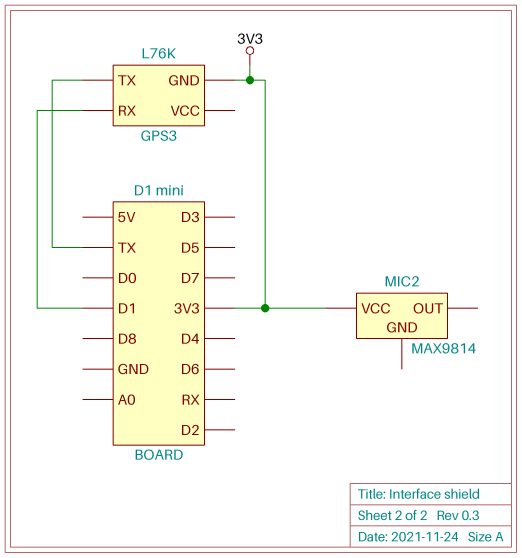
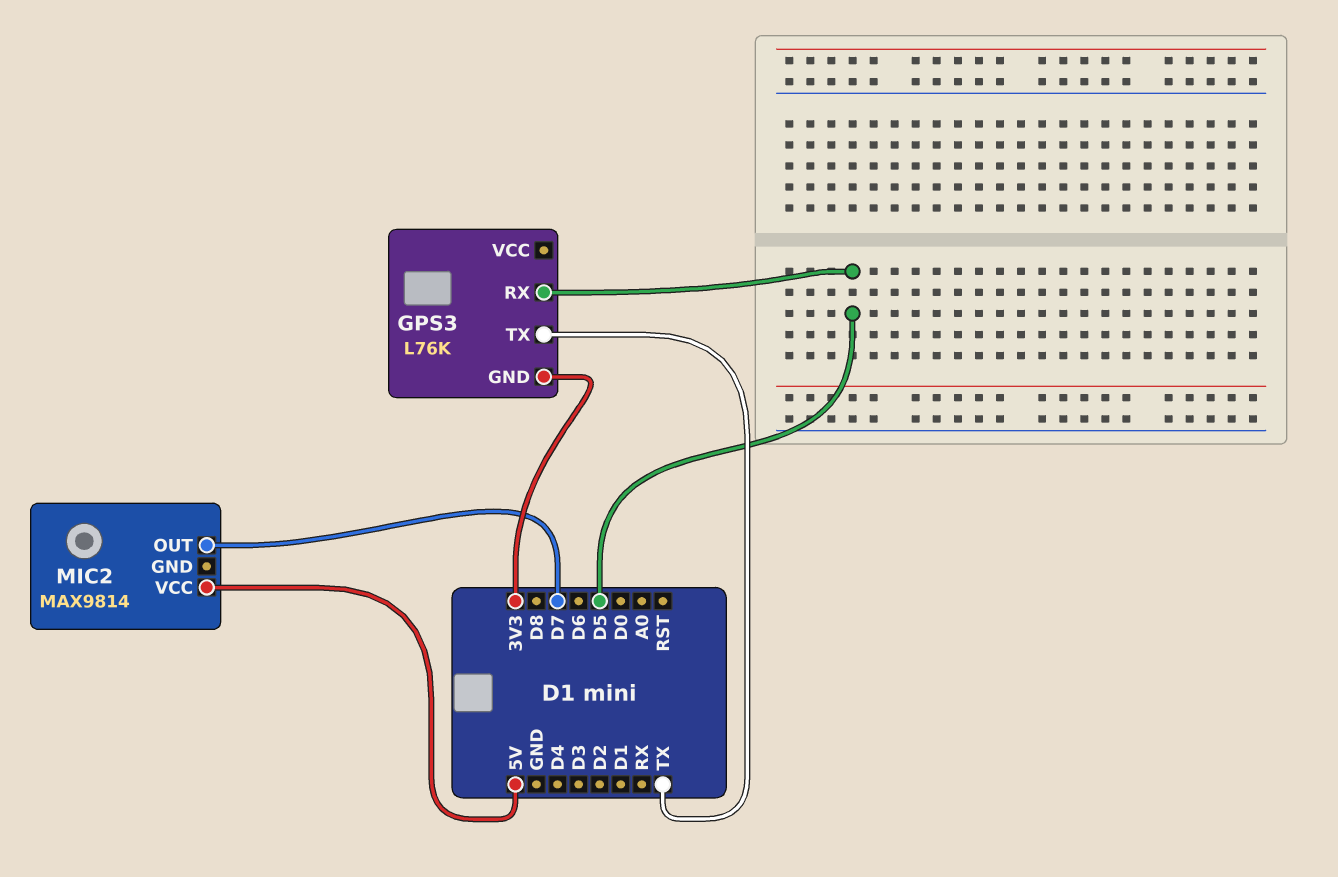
GPS3 pin RX: D1 -> D5
MIC2 pin OUT: none -> D7
MIC2 pin VCC: 3V3 -> 5V

